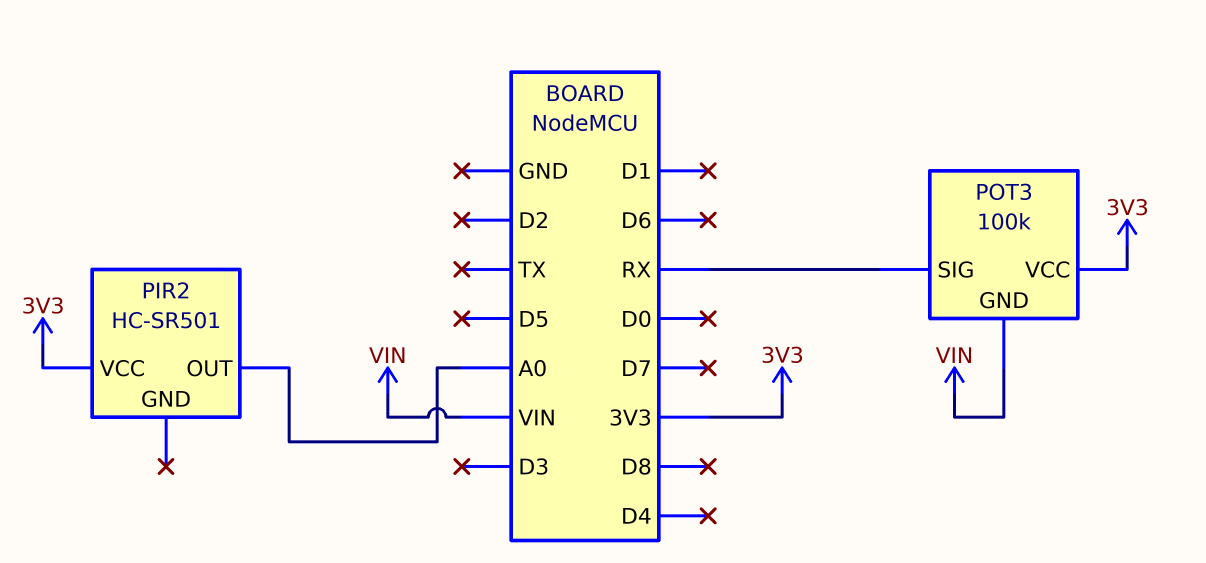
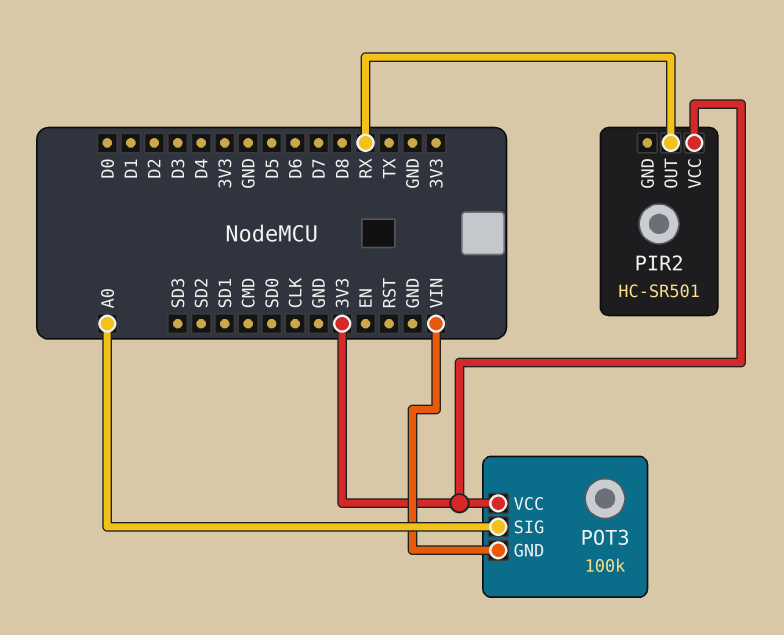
PIR2 pin OUT: A0 -> RX
POT3 pin SIG: RX -> A0

